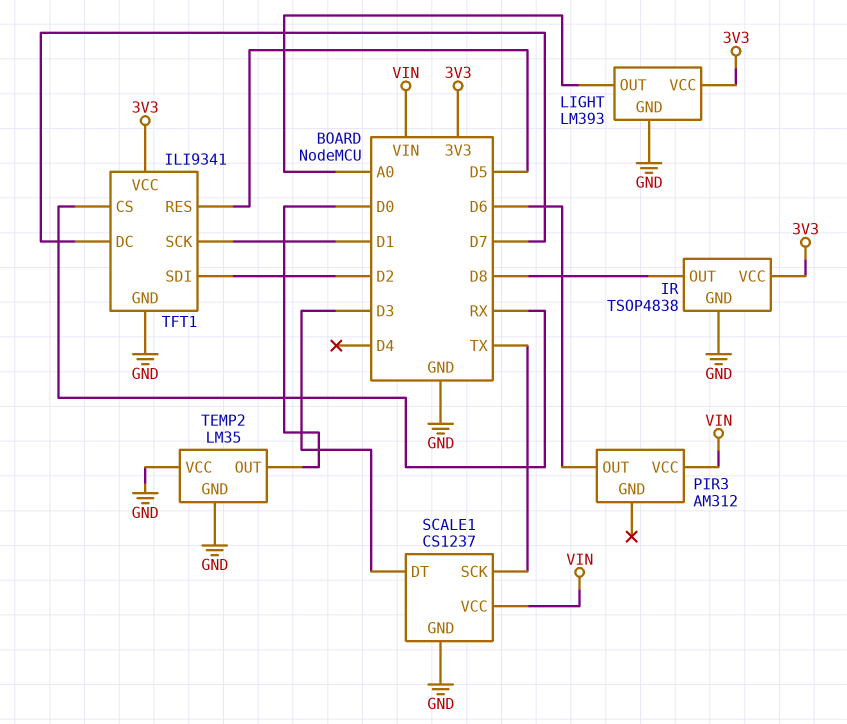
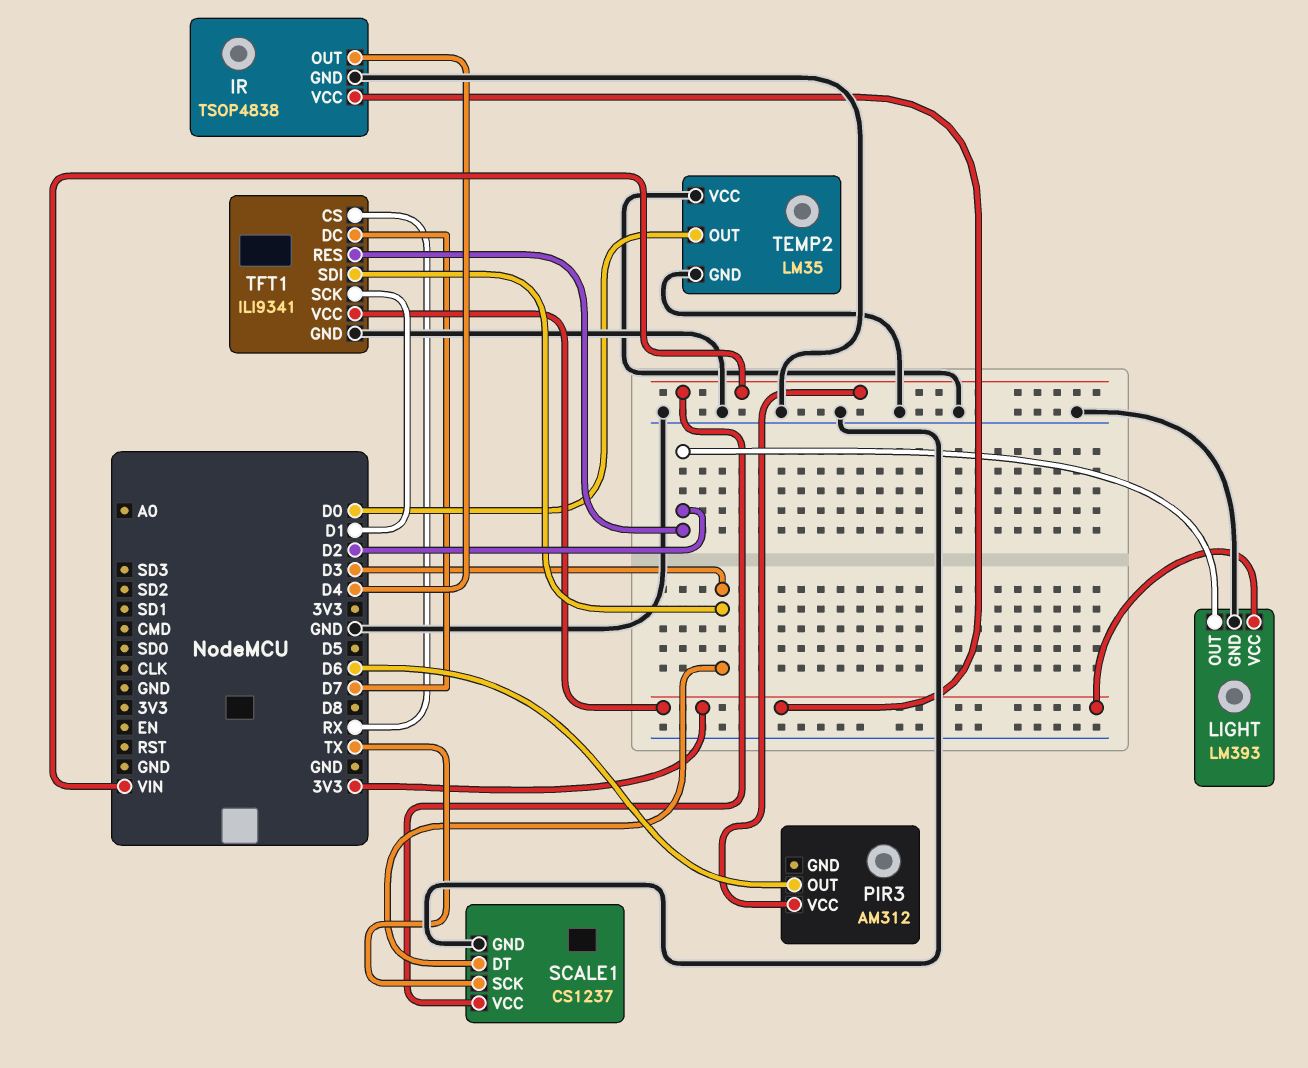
IR pin OUT: D8 -> D4
LIGHT pin OUT: A0 -> D2
TFT1 pin RES: D5 -> D2
TFT1 pin SDI: D2 -> D3

